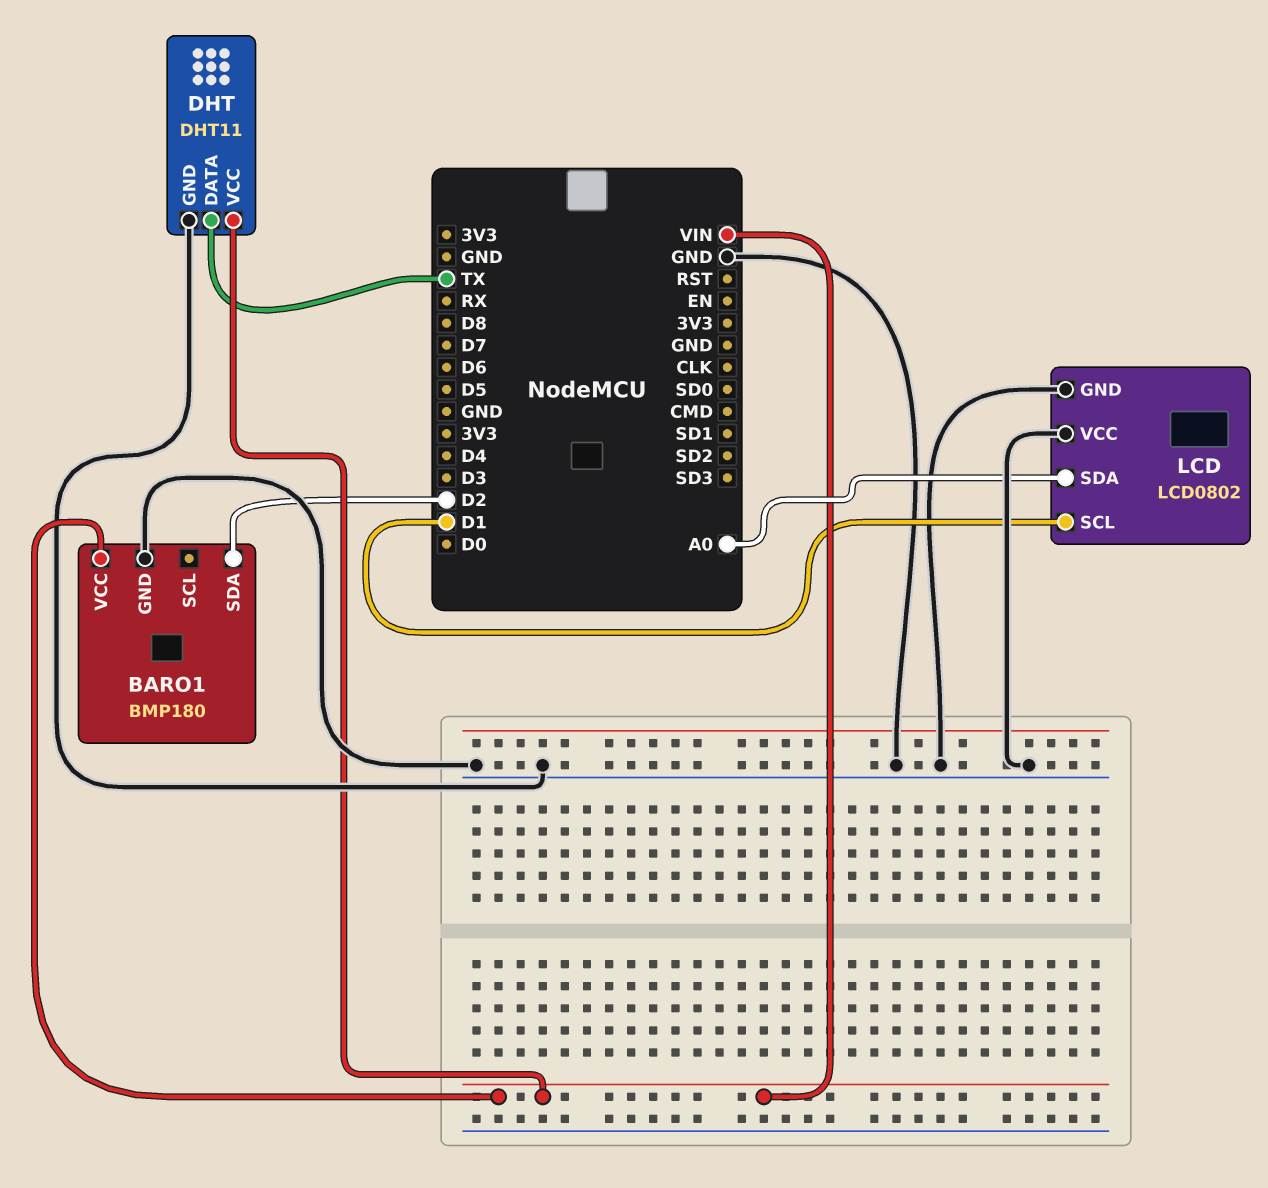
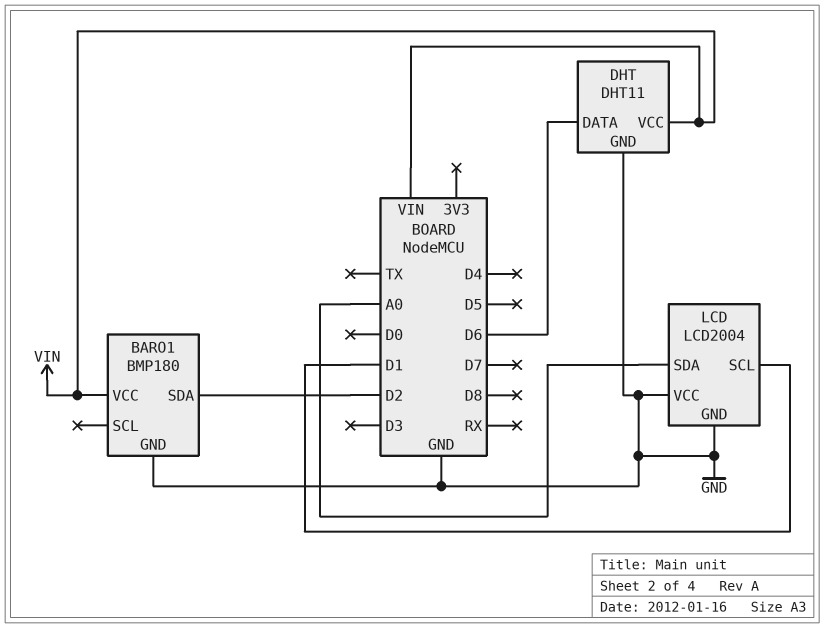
DHT pin DATA: TX -> D6
LCD: LCD0802 -> LCD2004

